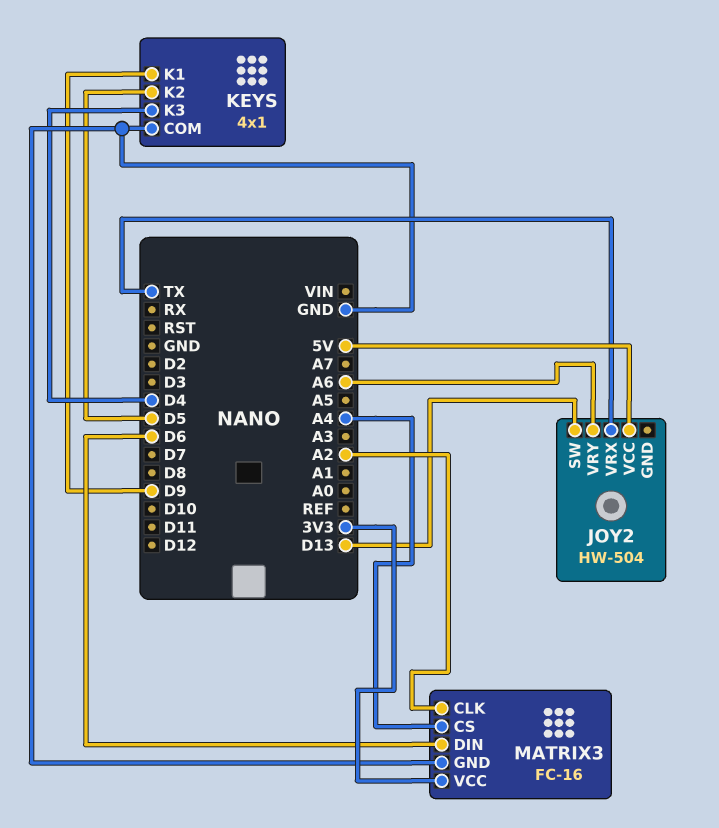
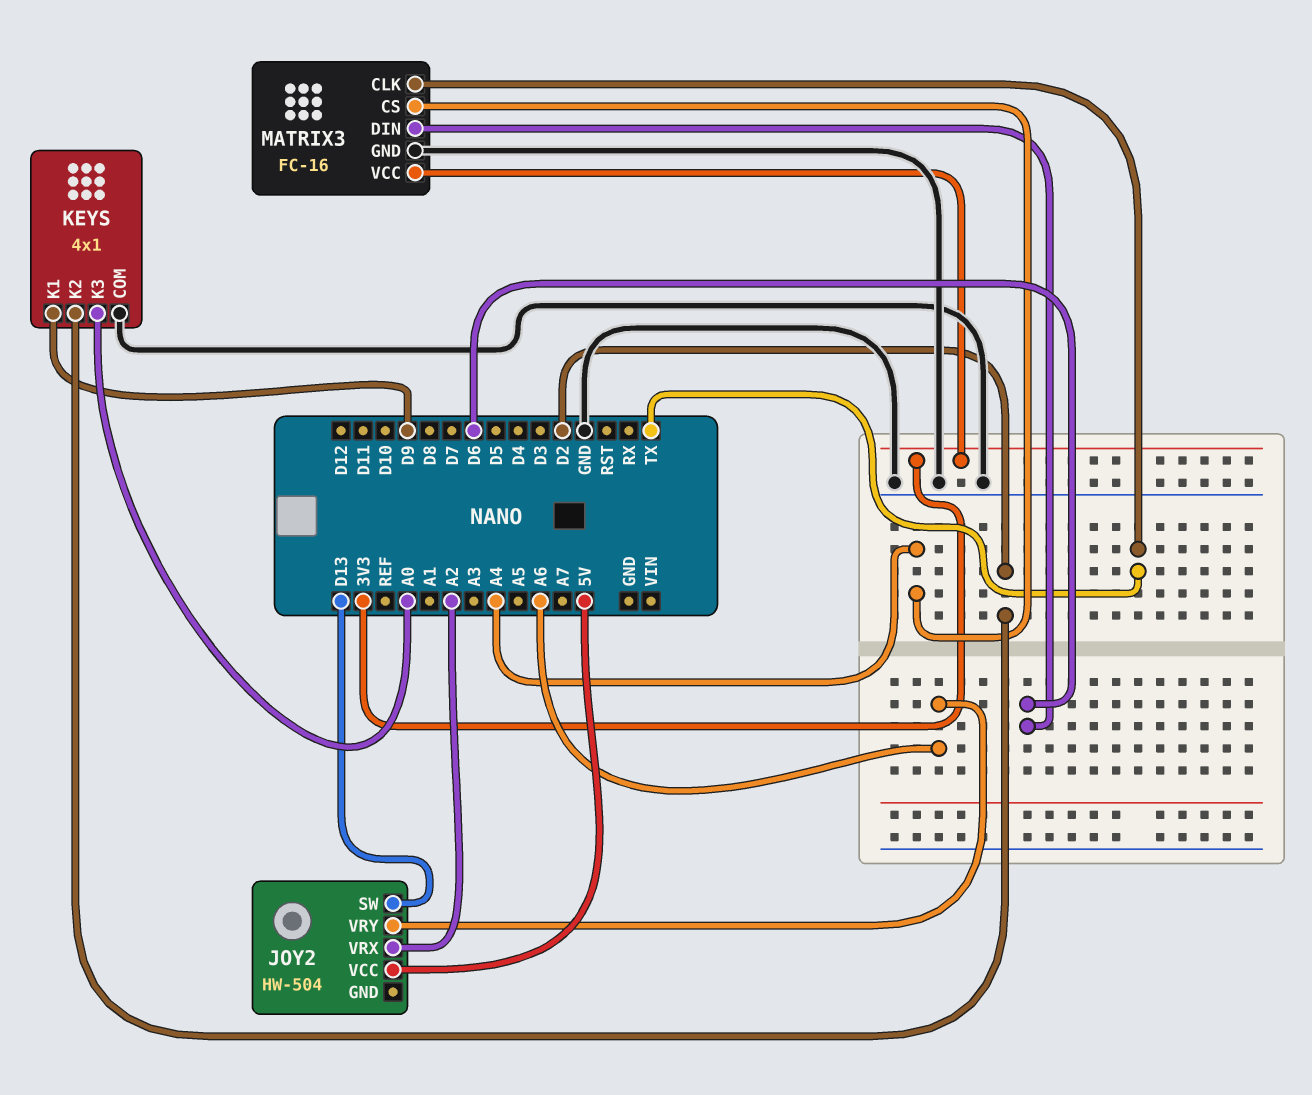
JOY2 pin VRX: TX -> A2
KEYS pin K2: D5 -> D2
KEYS pin K3: D4 -> A0
MATRIX3 pin CLK: A2 -> TX

